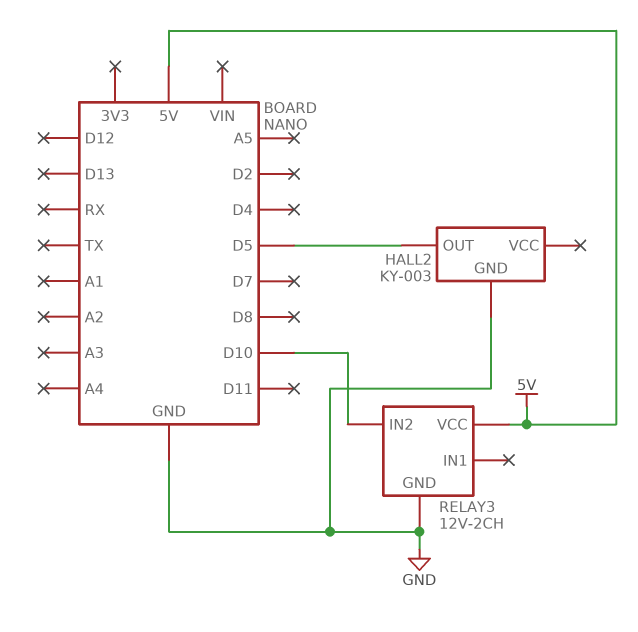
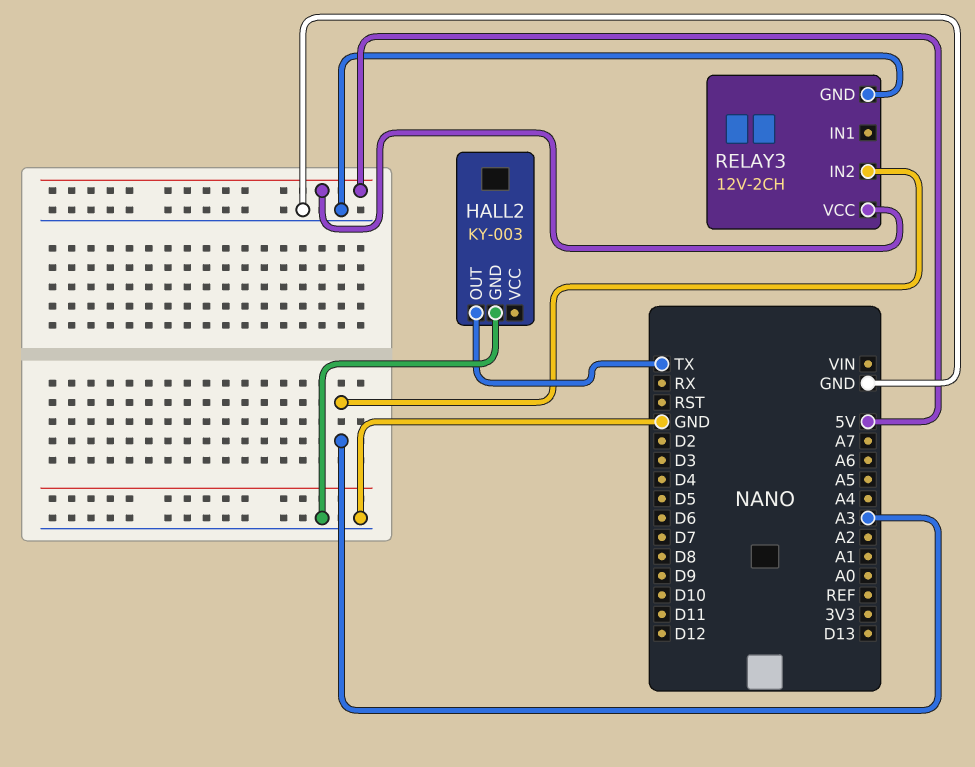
HALL2 pin OUT: D5 -> TX
RELAY3 pin IN2: D10 -> A3

